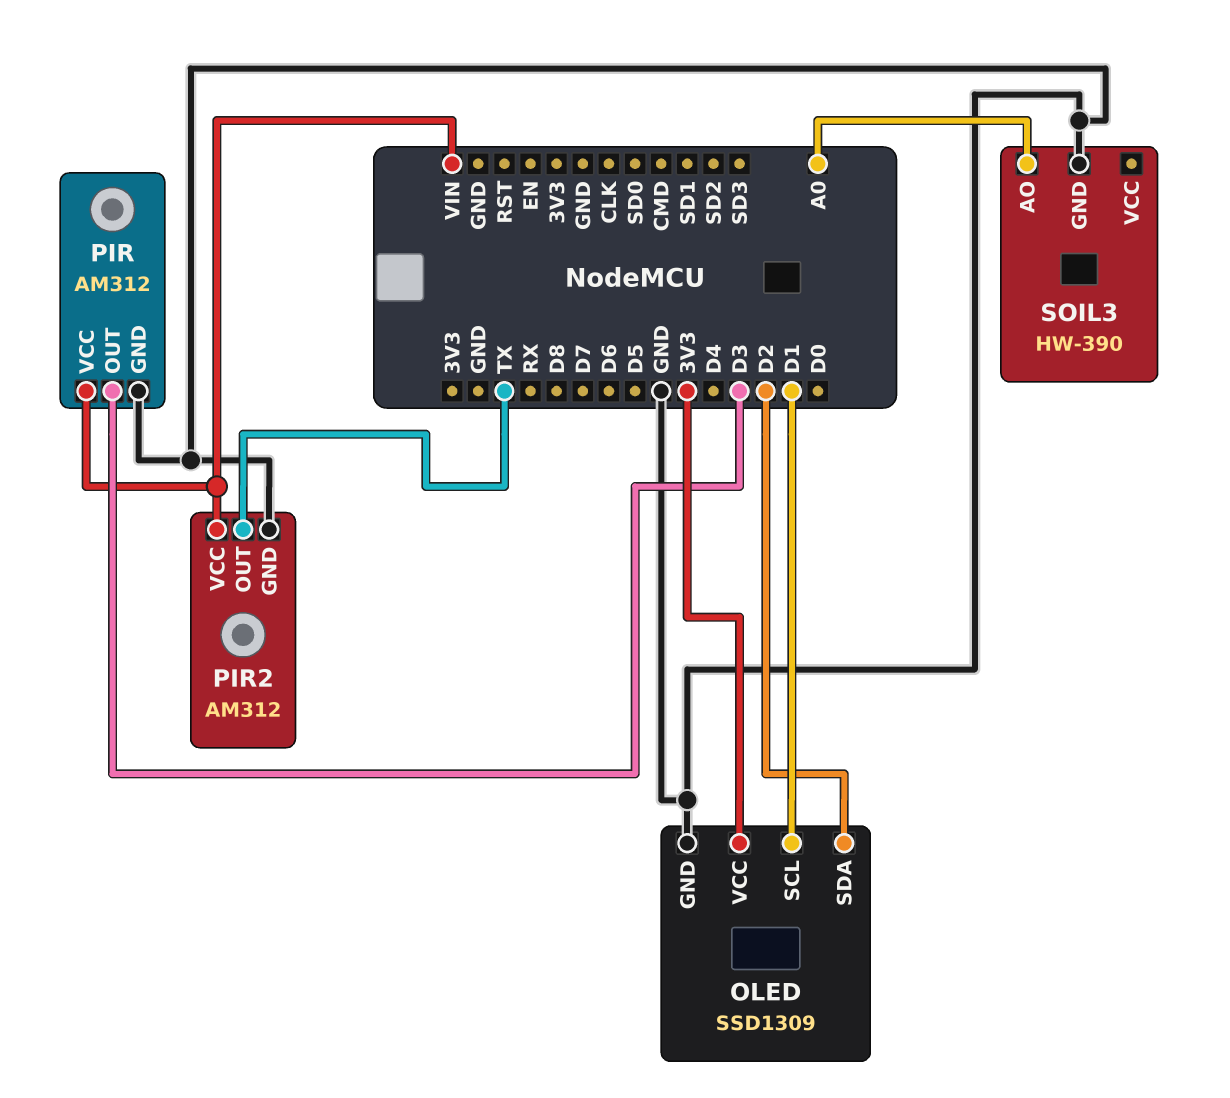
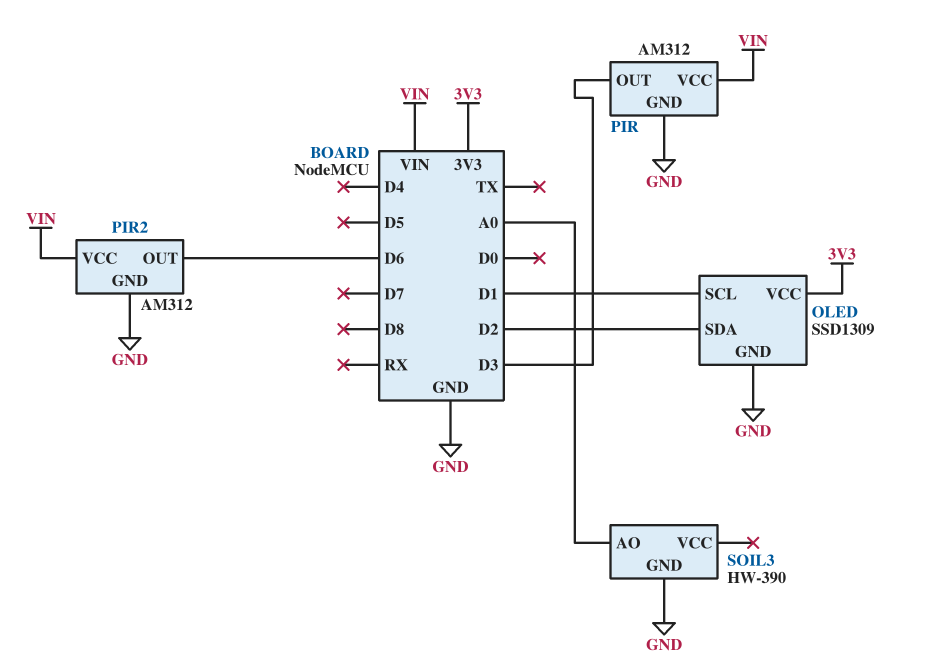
PIR2 pin OUT: TX -> D6

